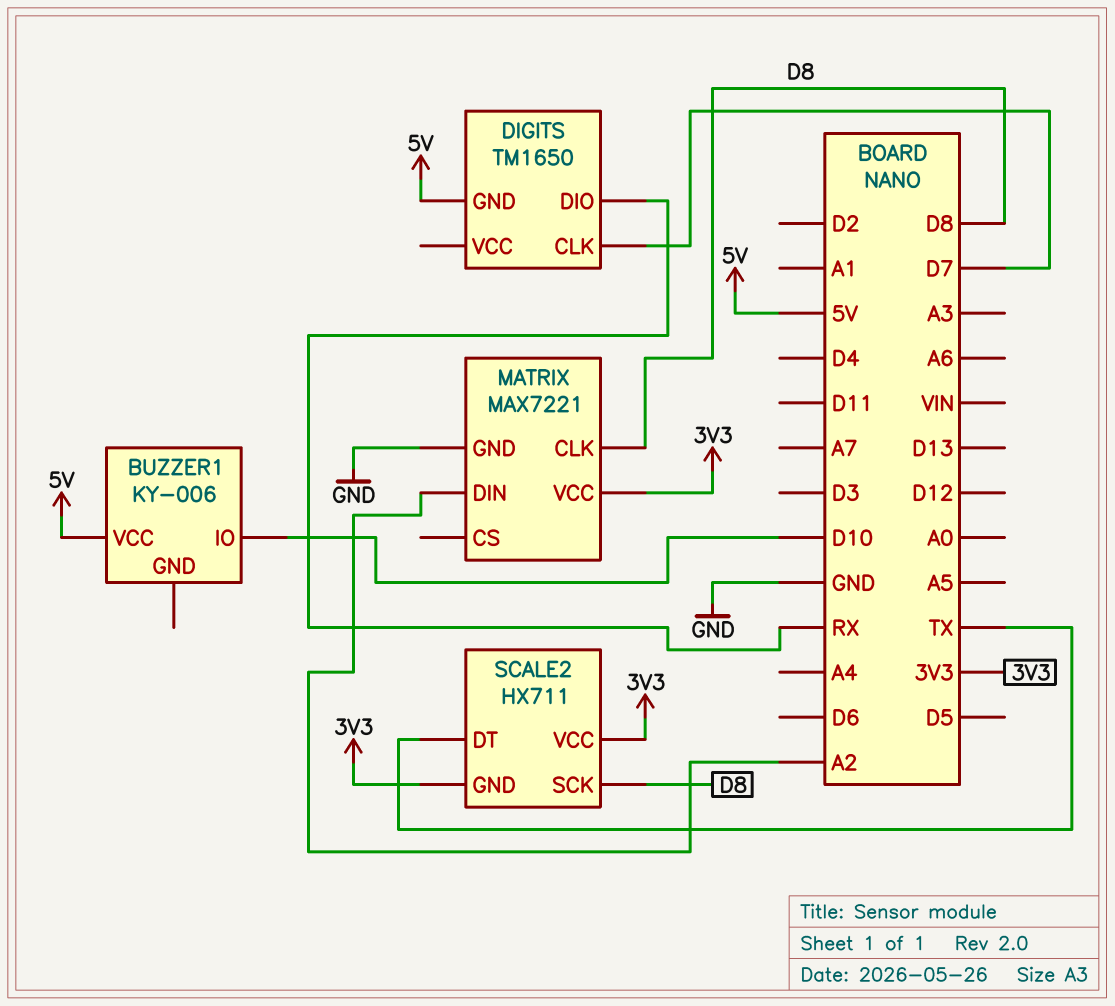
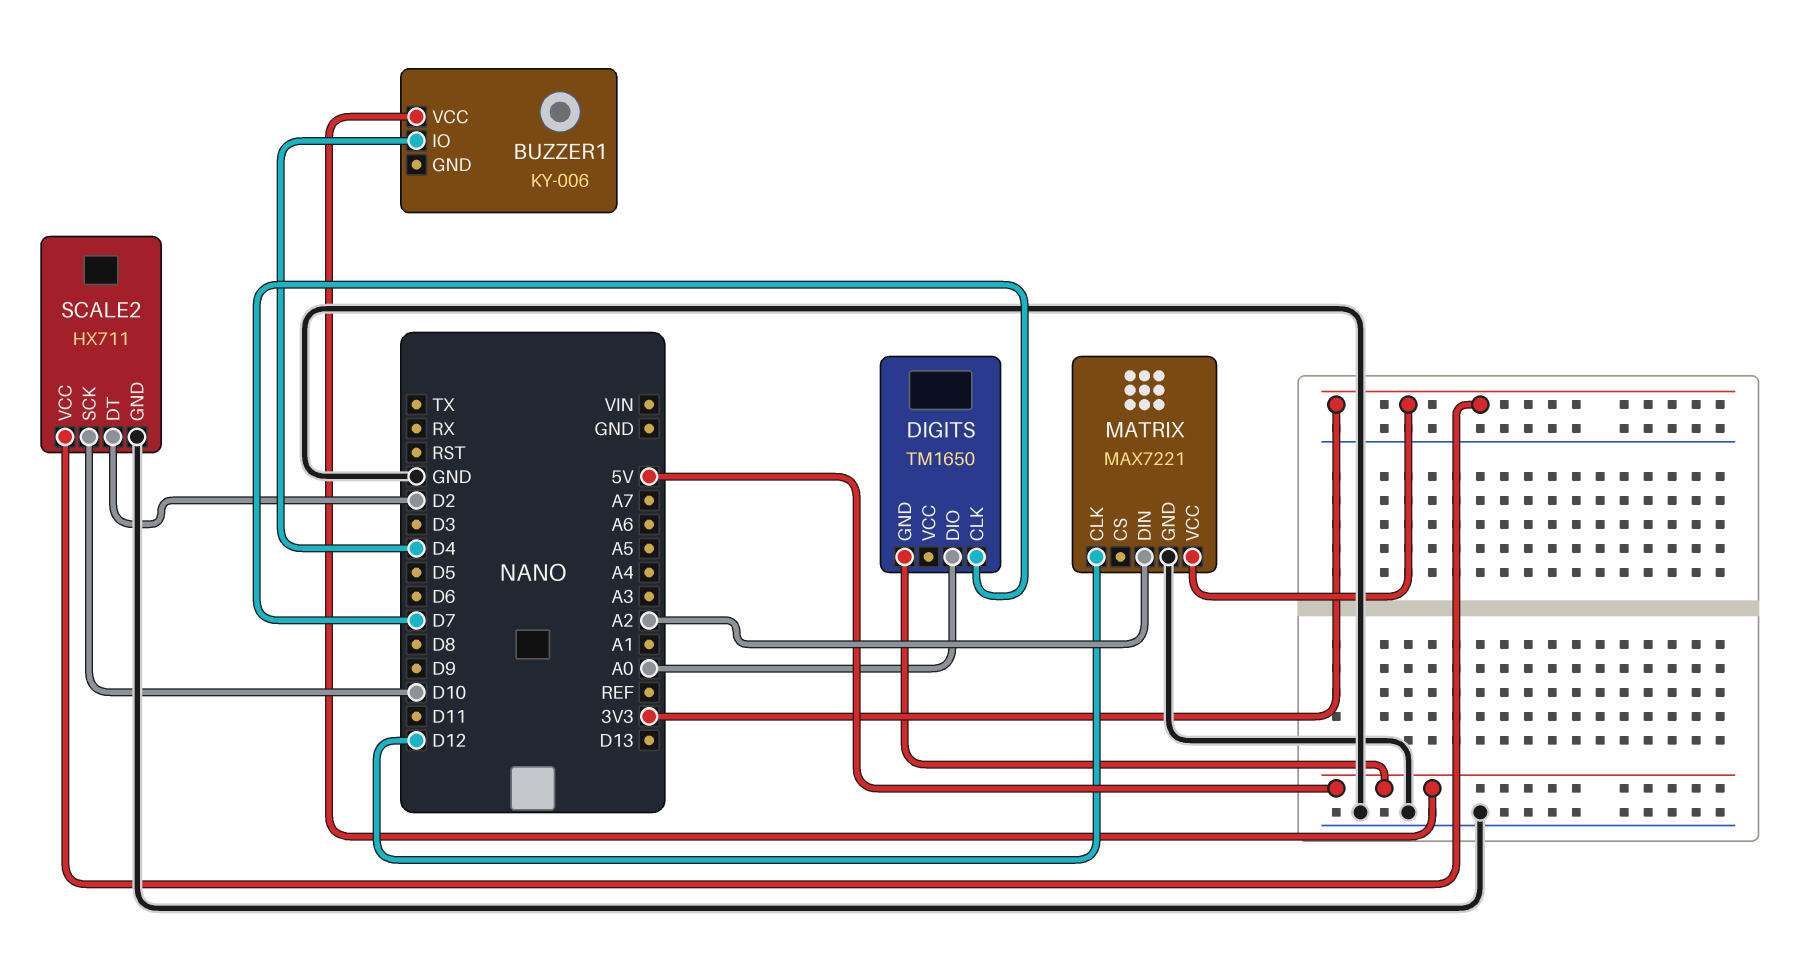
BUZZER1 pin IO: D10 -> D4
DIGITS pin DIO: RX -> A0
MATRIX pin CLK: D8 -> D12
SCALE2 pin DT: TX -> D2
SCALE2 pin GND: 3V3 -> GND
SCALE2 pin SCK: D8 -> D10

